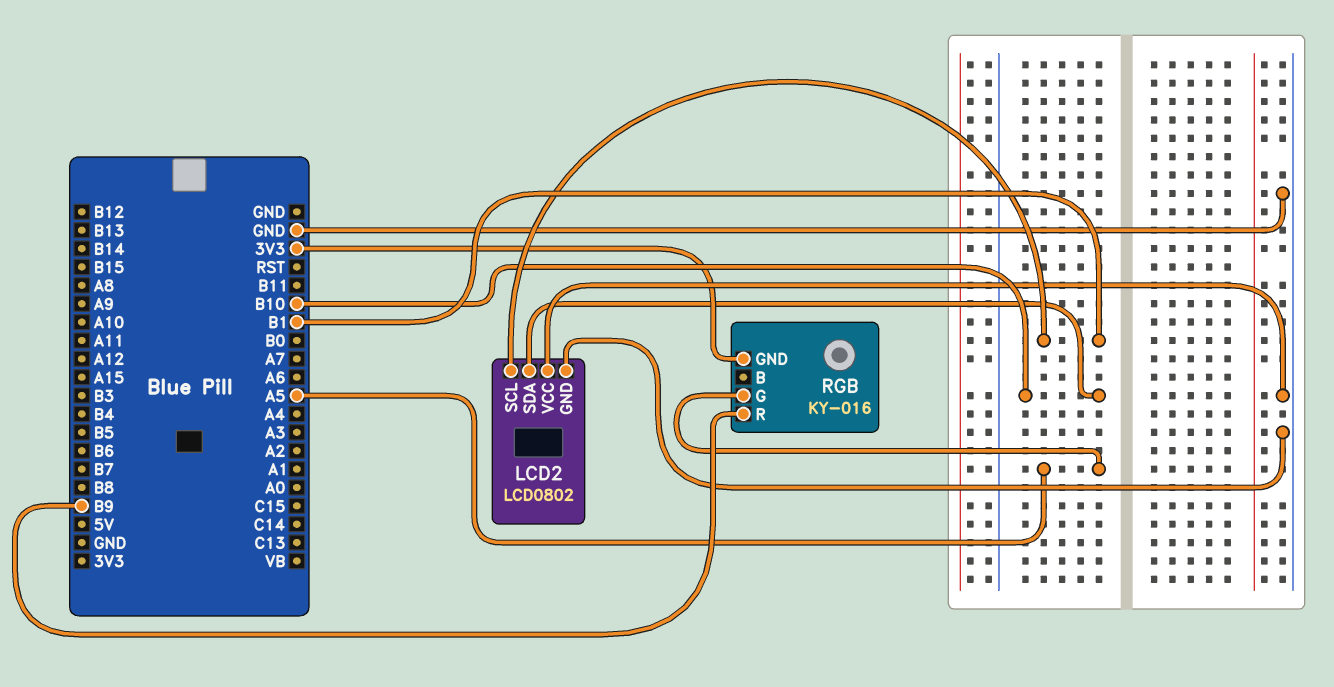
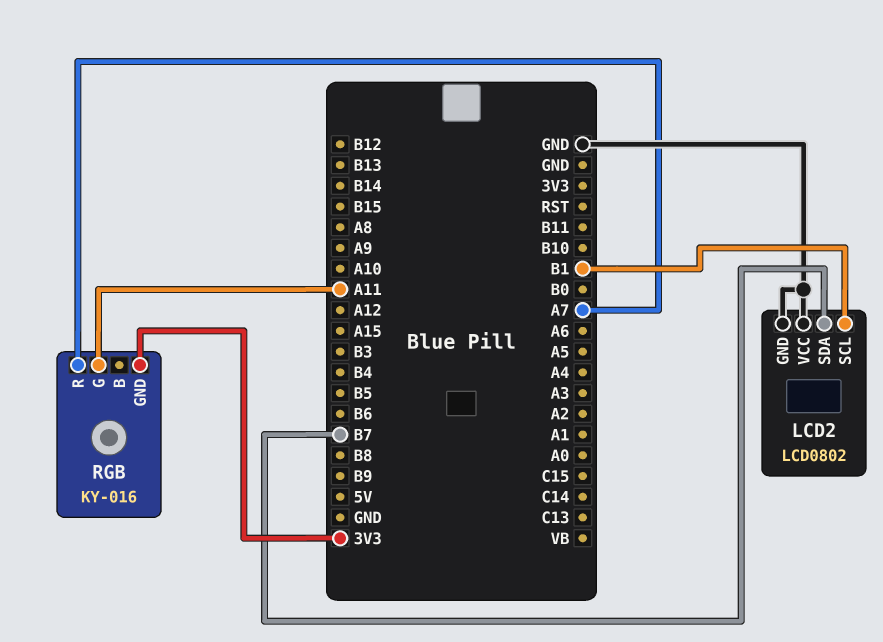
LCD2 pin SDA: B10 -> B7
RGB pin G: A5 -> A11
RGB pin R: B9 -> A7

